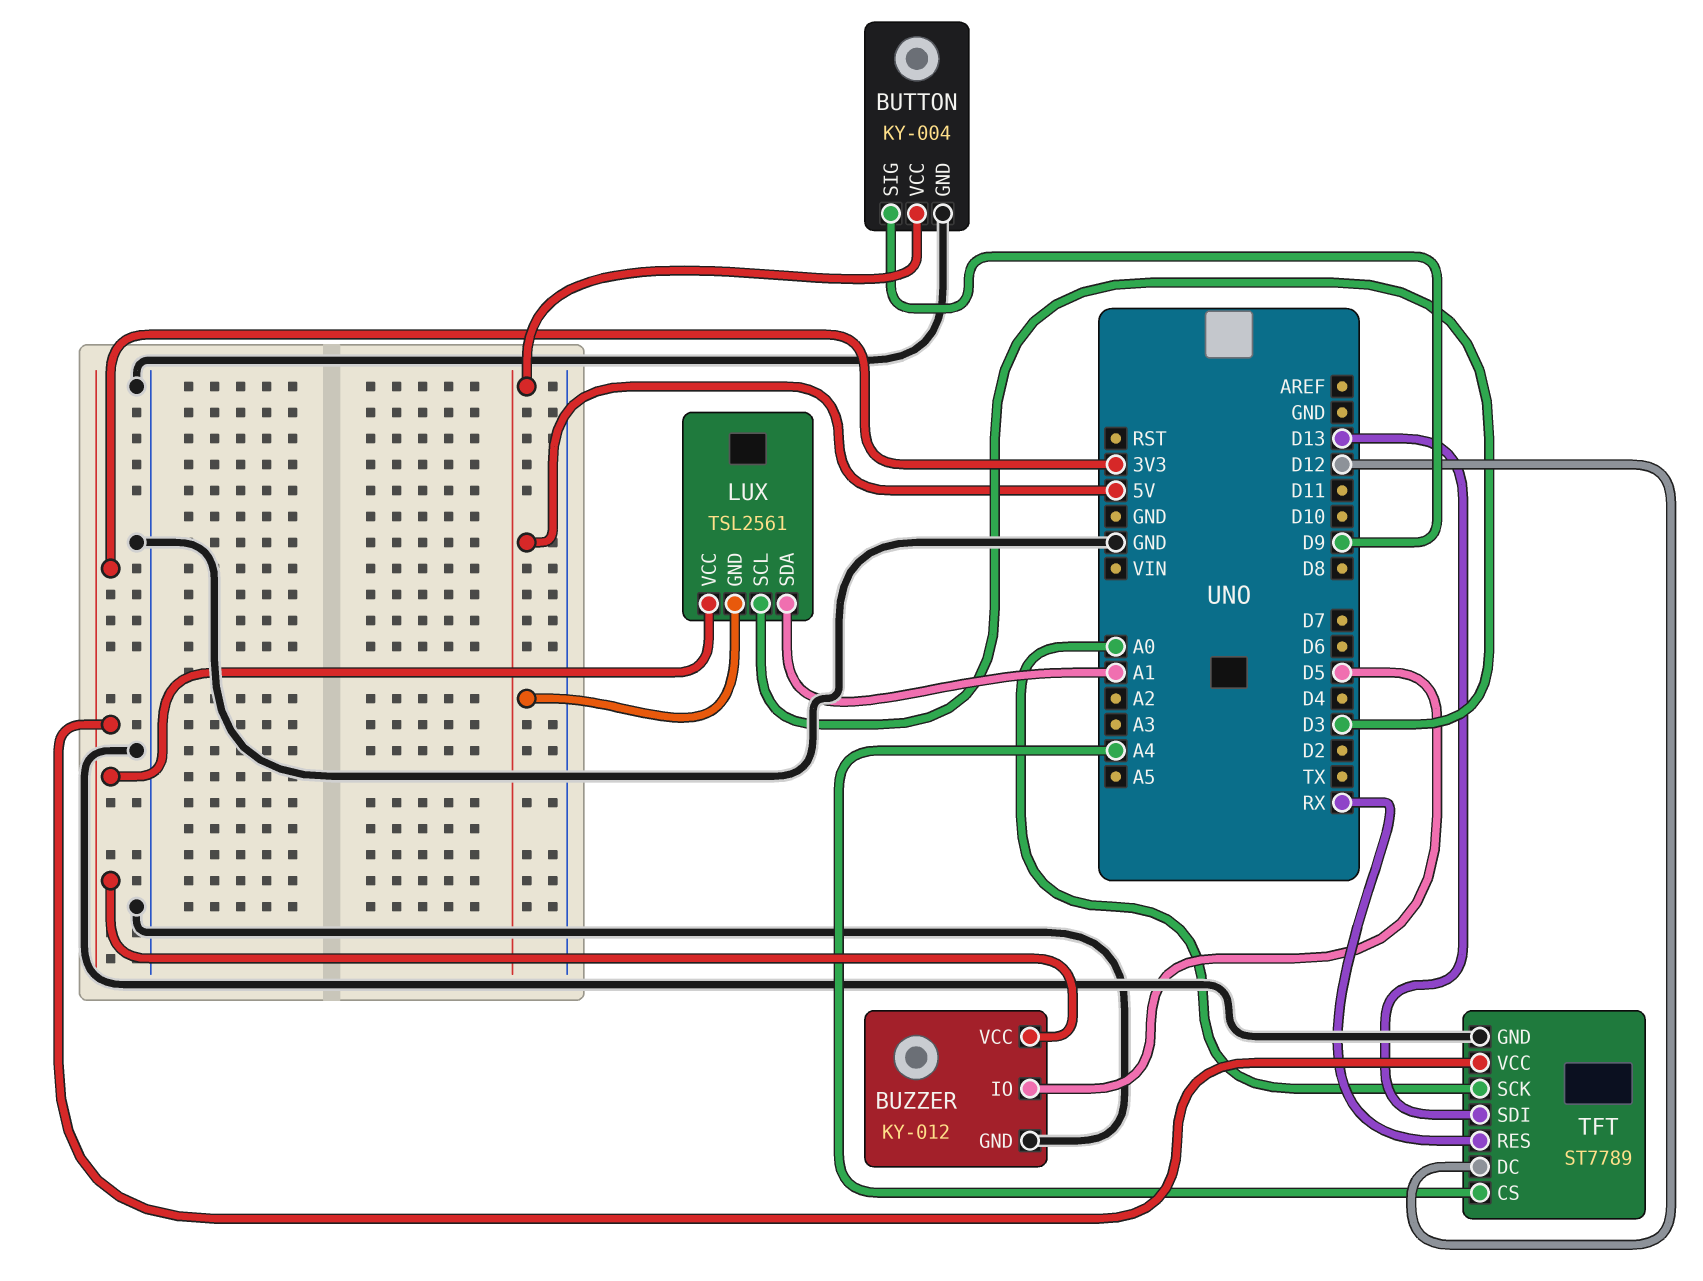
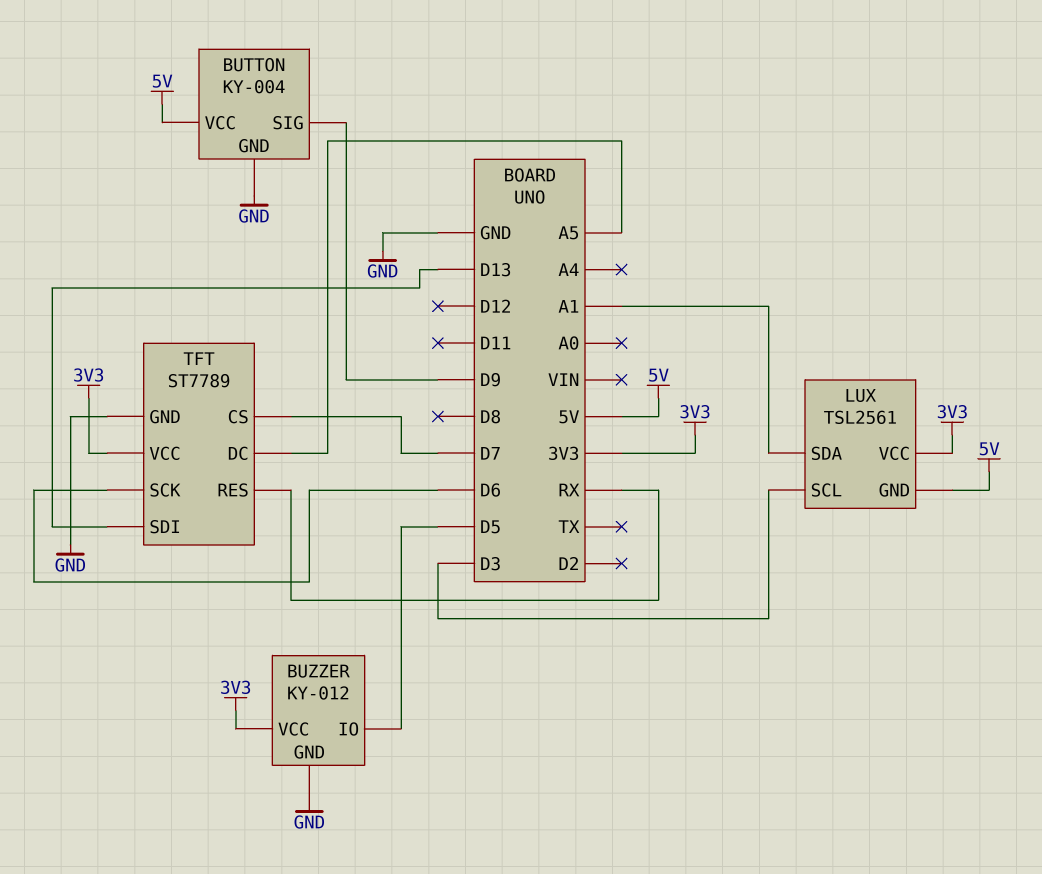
TFT pin CS: A4 -> D7
TFT pin DC: D12 -> A5
TFT pin SCK: A0 -> D6

